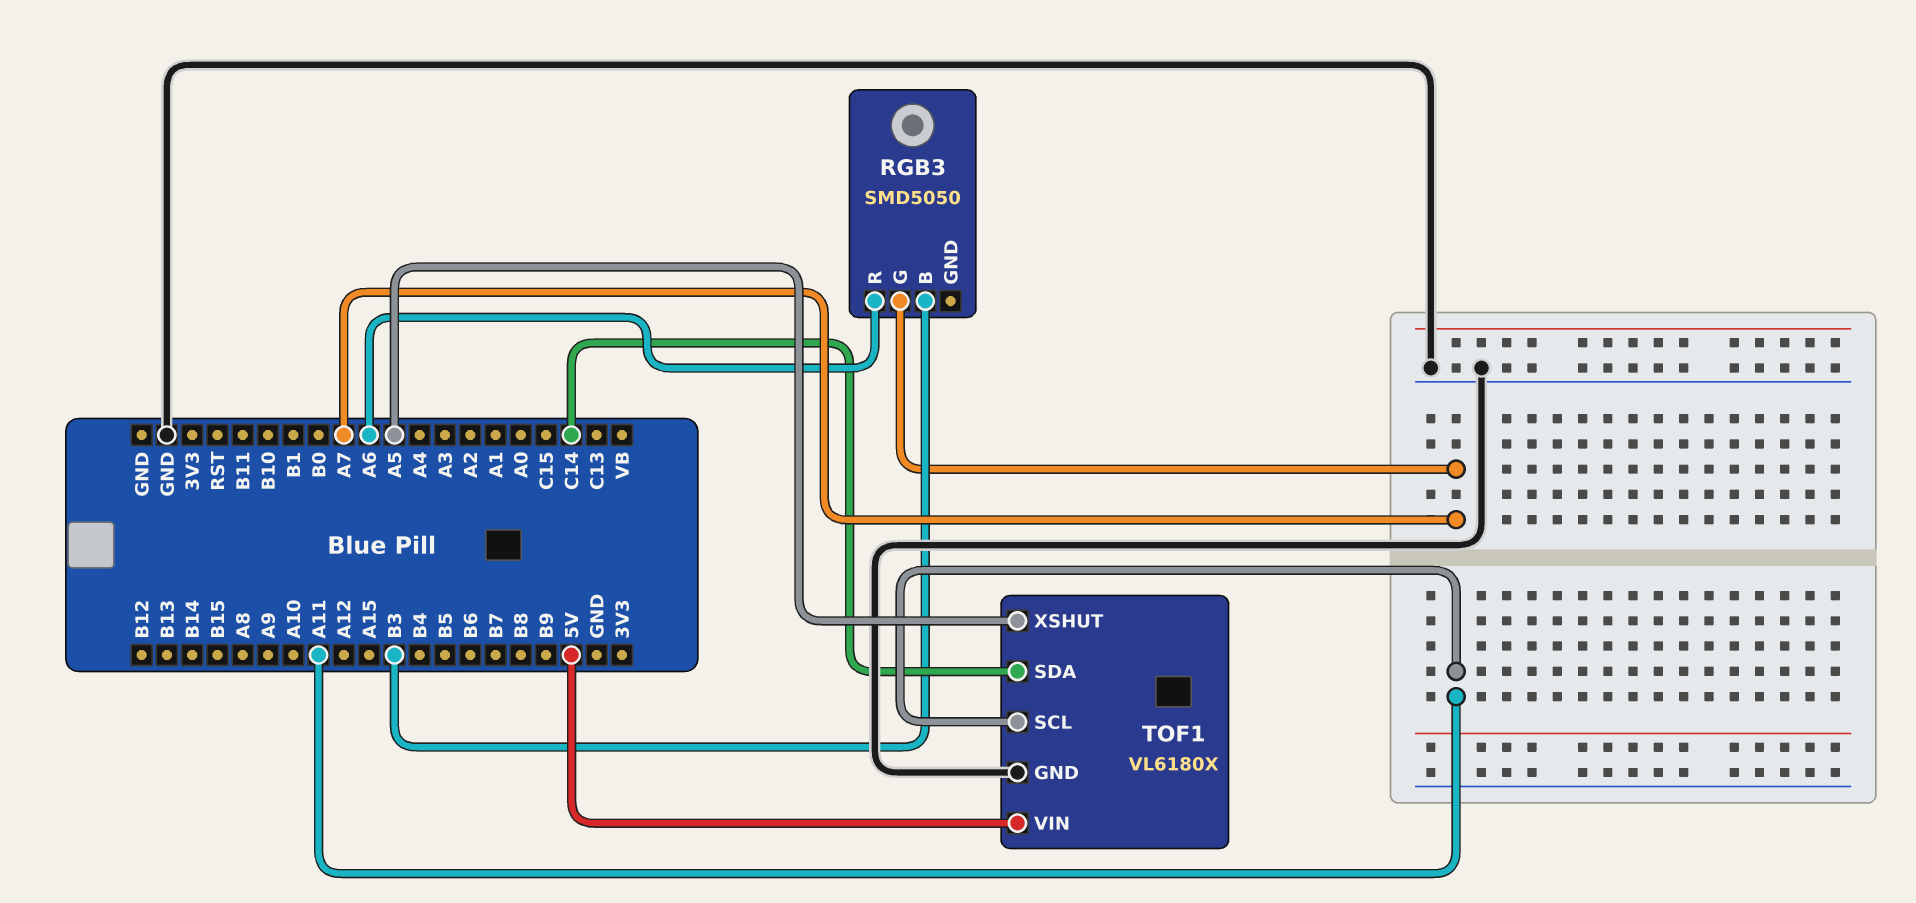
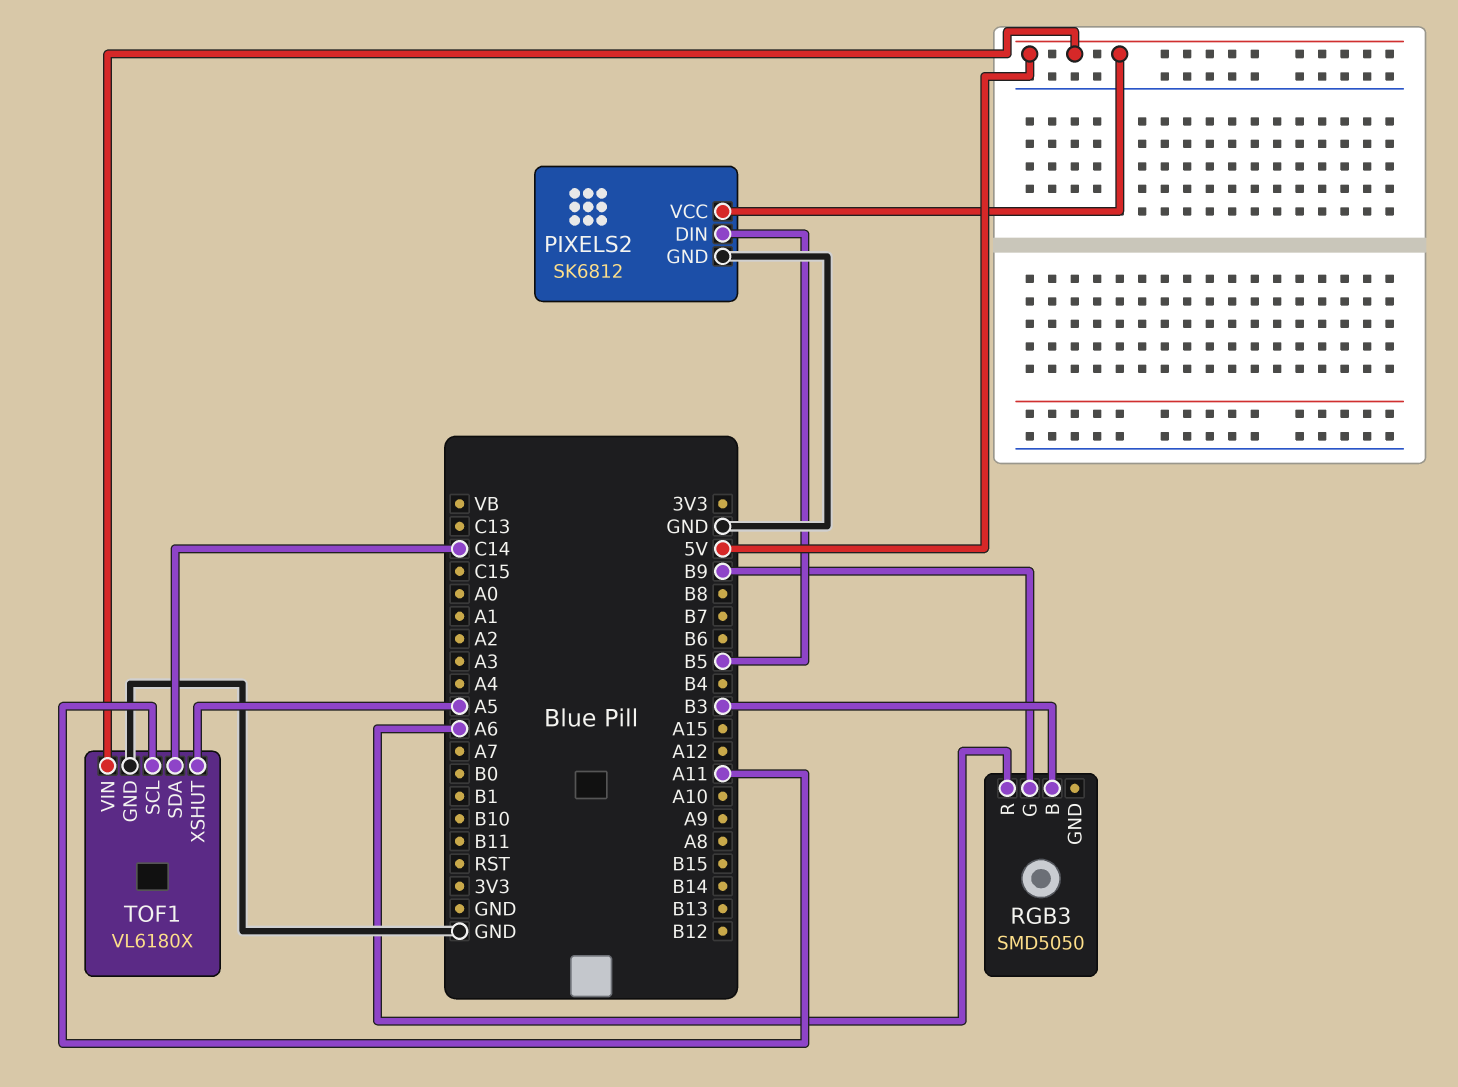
PIXELS2: none -> SK6812
PIXELS2 pin DIN: none -> B5
PIXELS2 pin GND: none -> GND
PIXELS2 pin VCC: none -> 5V
RGB3 pin G: A7 -> B9

